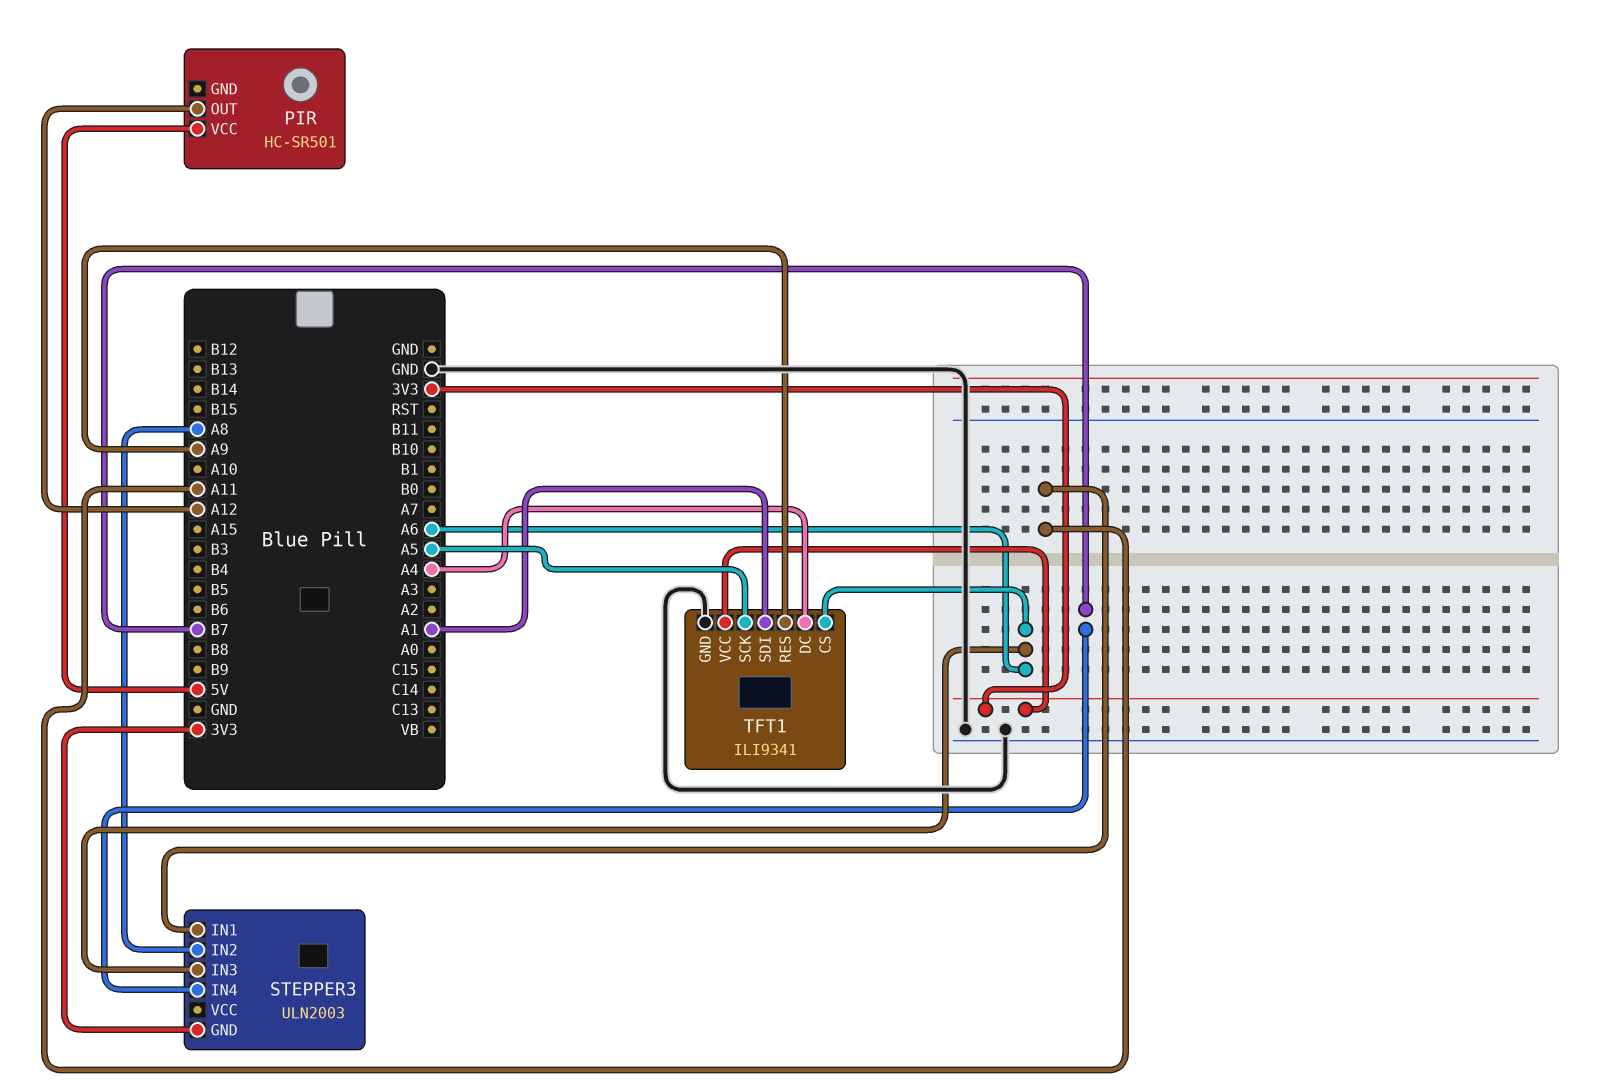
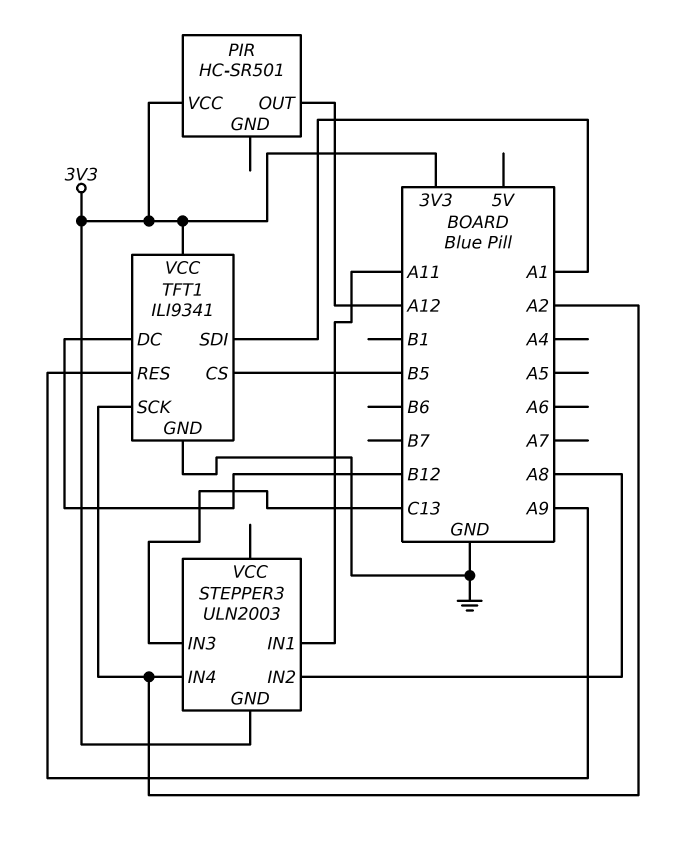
PIR pin VCC: 5V -> 3V3
STEPPER3 pin IN3: A6 -> C13
STEPPER3 pin IN4: B7 -> A2
TFT1 pin CS: A6 -> B5
TFT1 pin DC: A4 -> B12
TFT1 pin SCK: A5 -> A2

